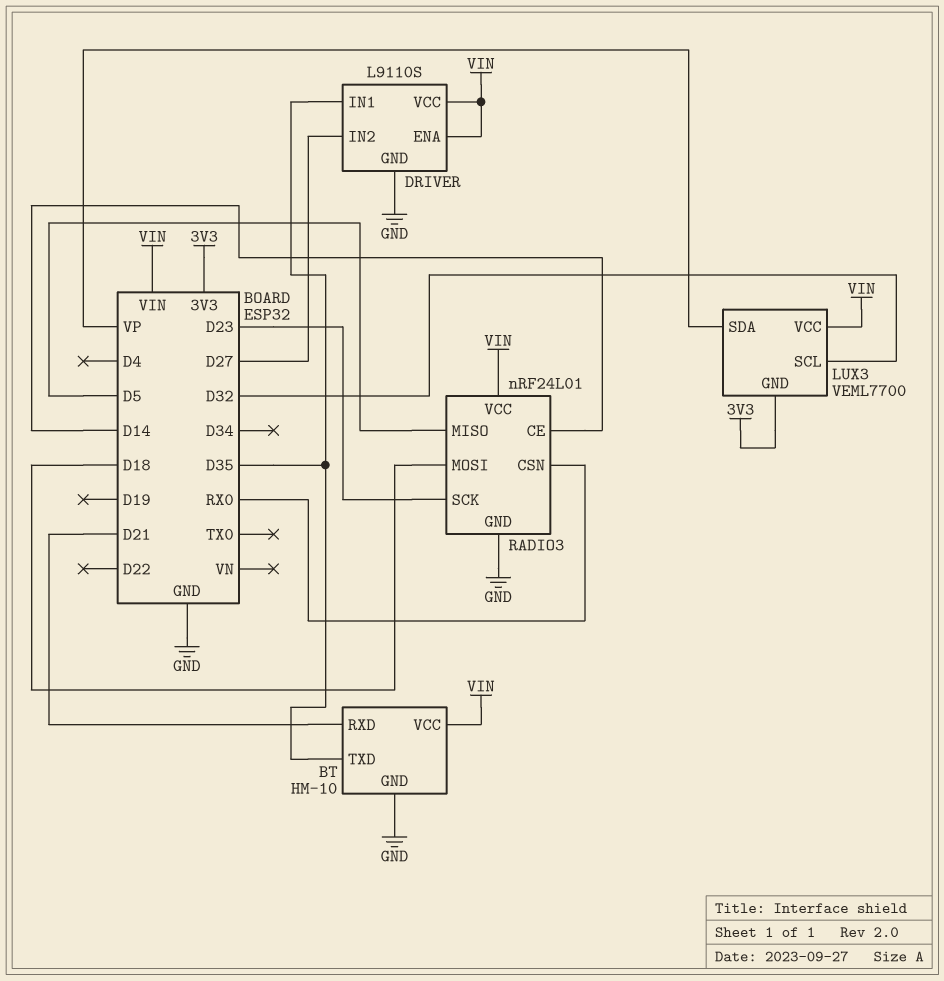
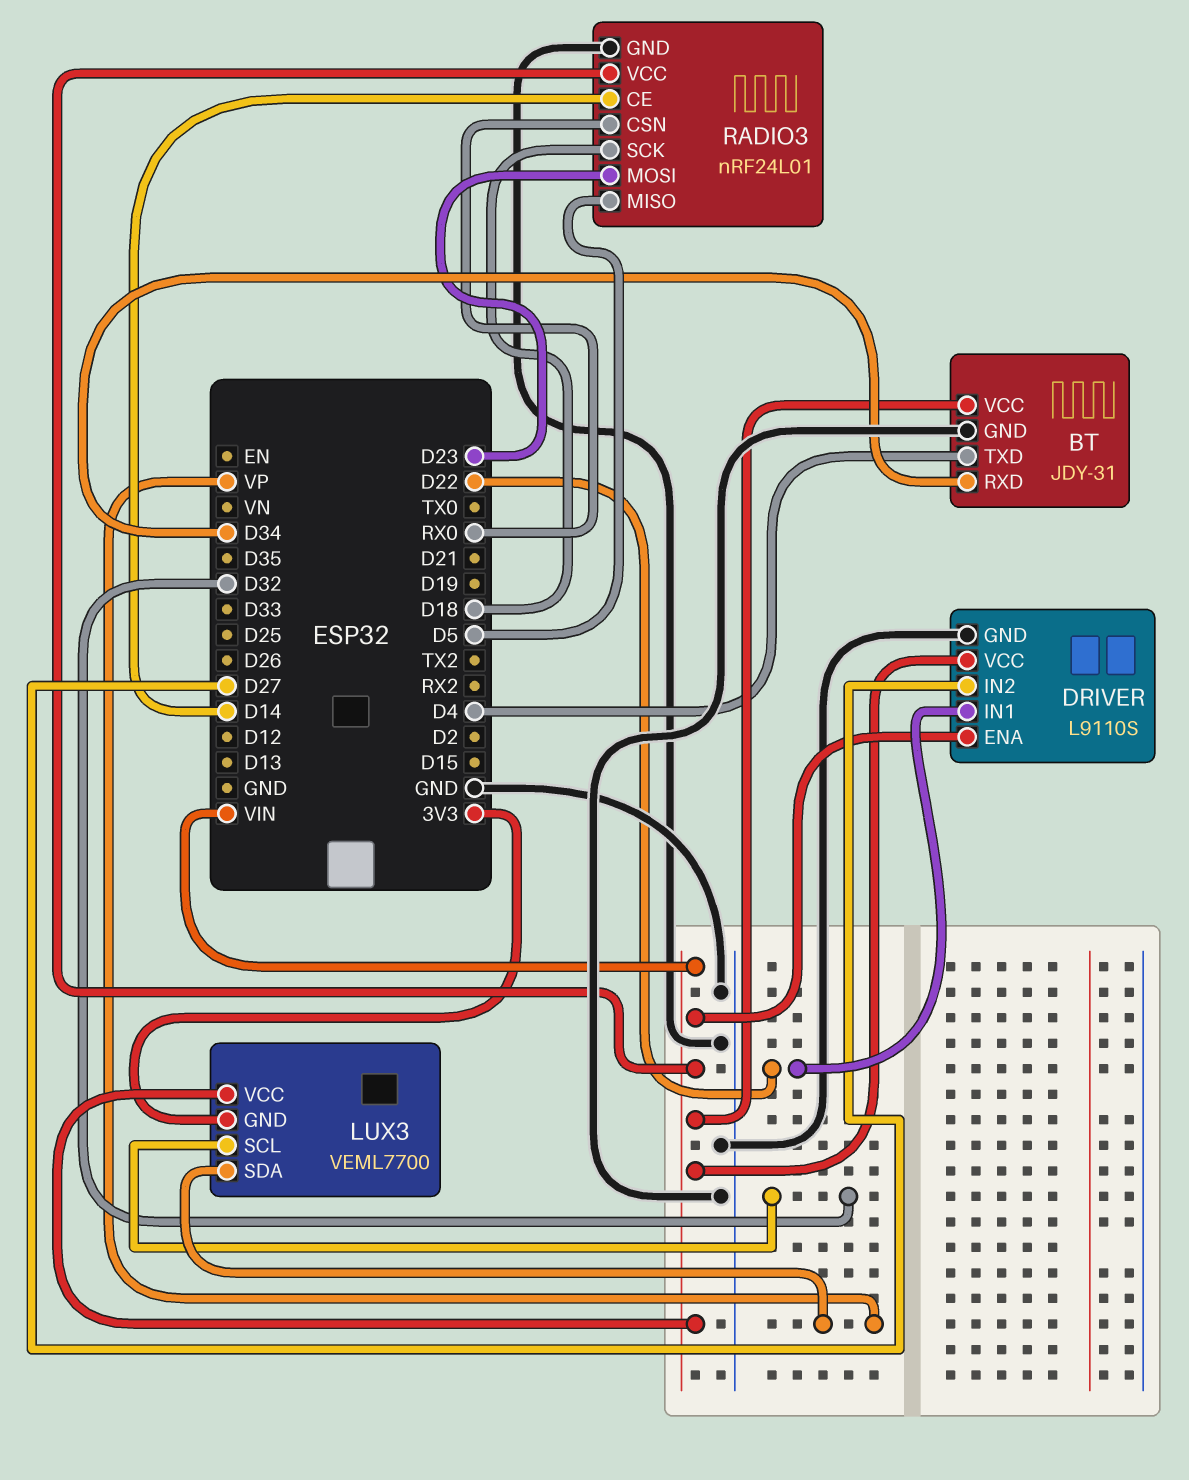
BT: HM-10 -> JDY-31
BT pin RXD: D21 -> D34
BT pin TXD: D35 -> D4
DRIVER pin IN1: D35 -> D22
RADIO3 pin MOSI: D18 -> D23
RADIO3 pin SCK: D23 -> D18

